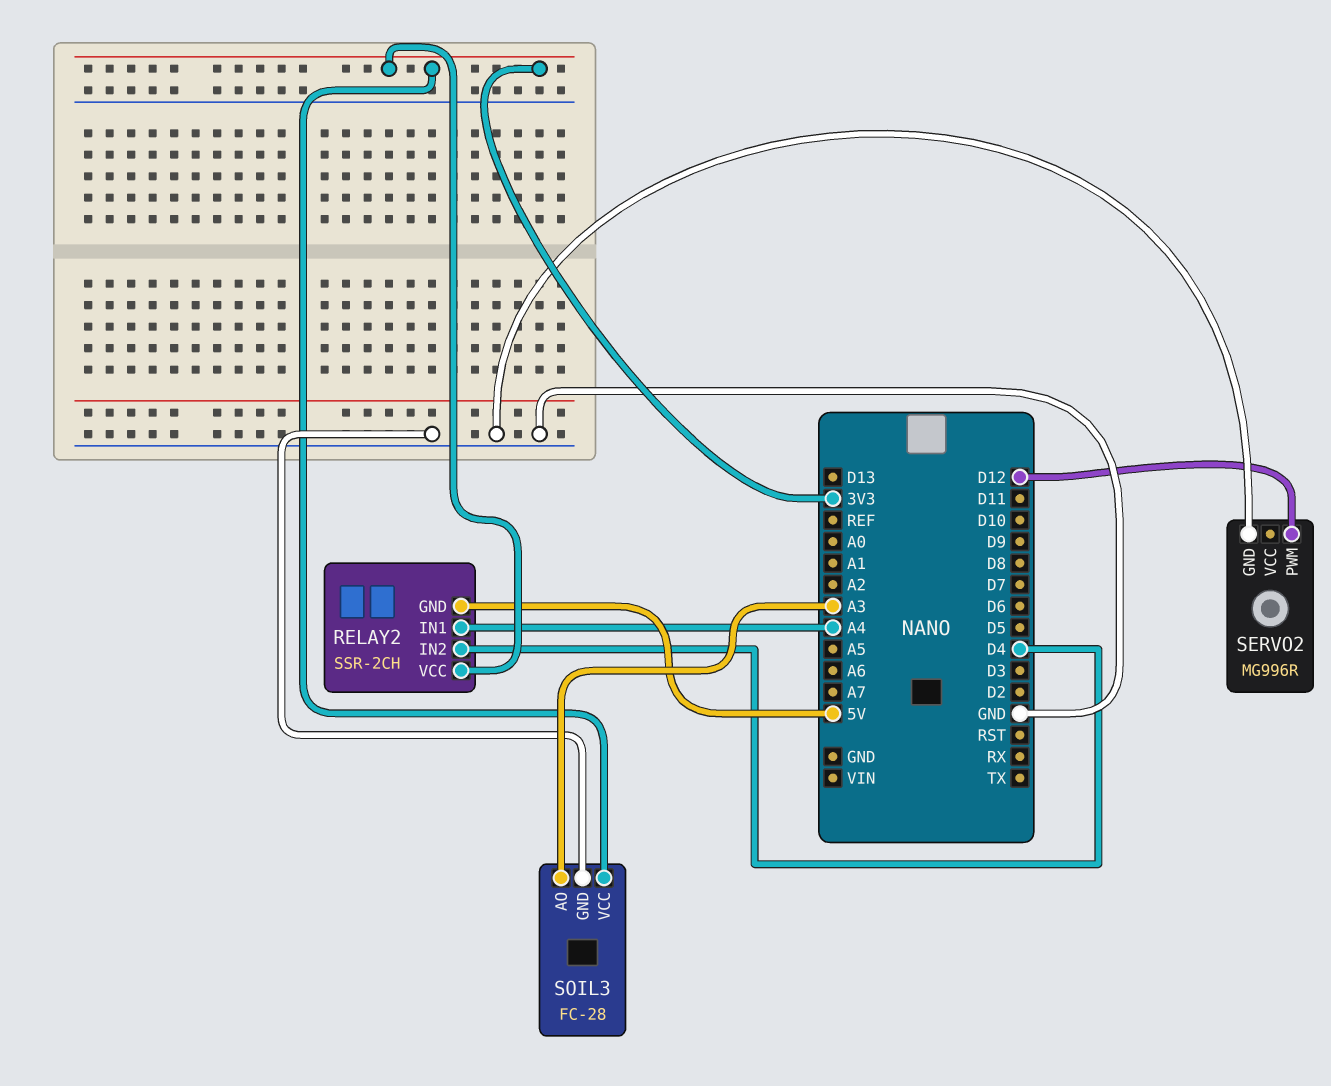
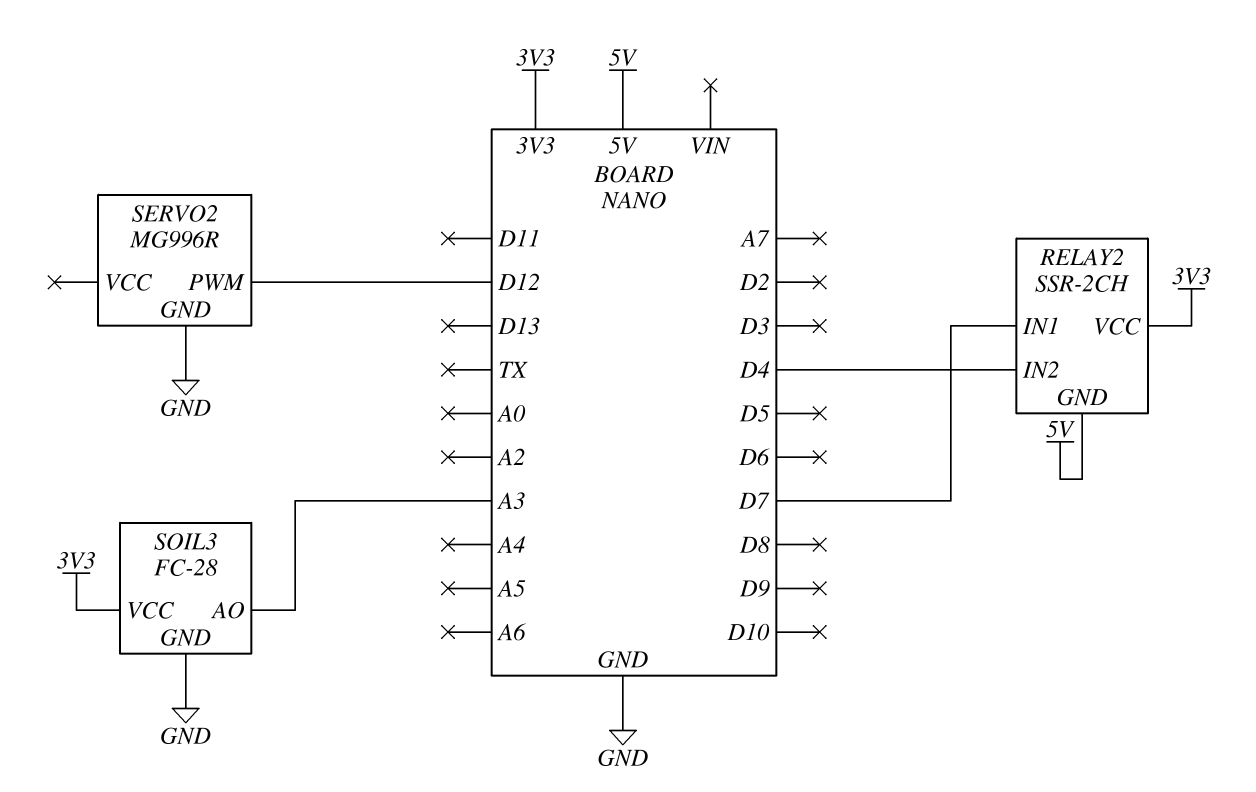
RELAY2 pin IN1: A4 -> D7

